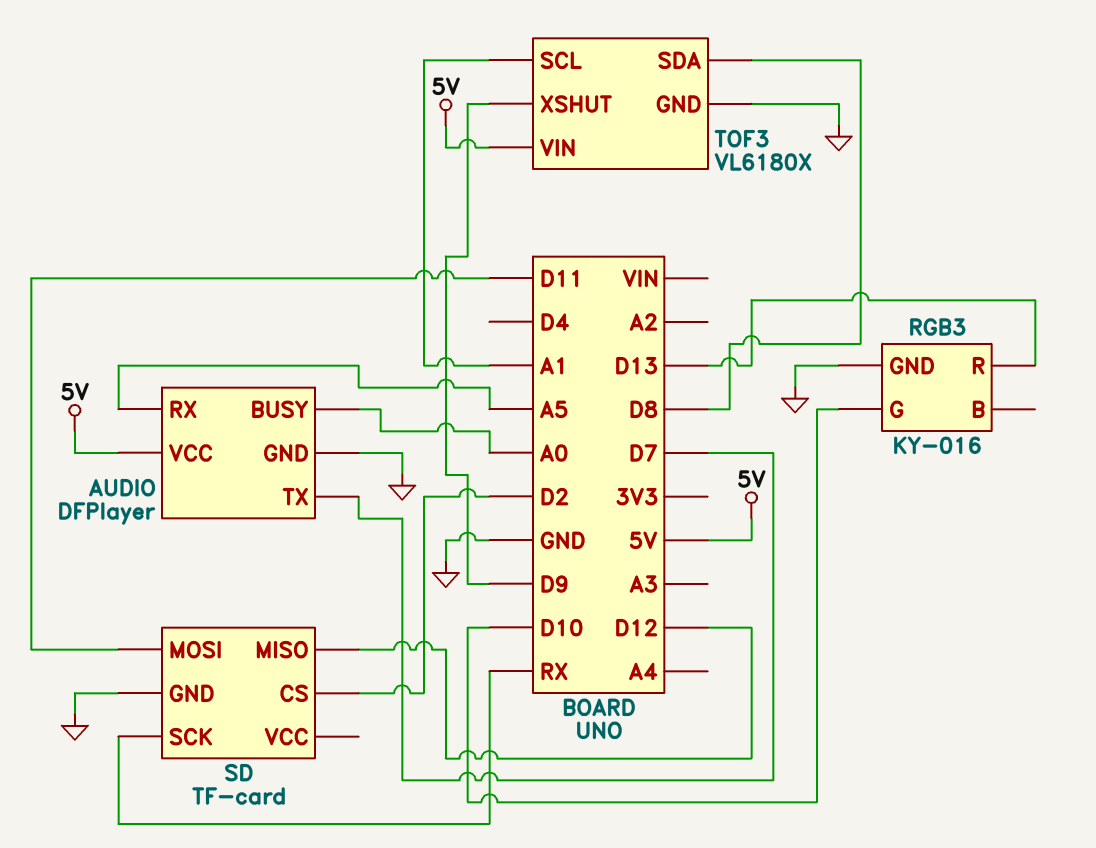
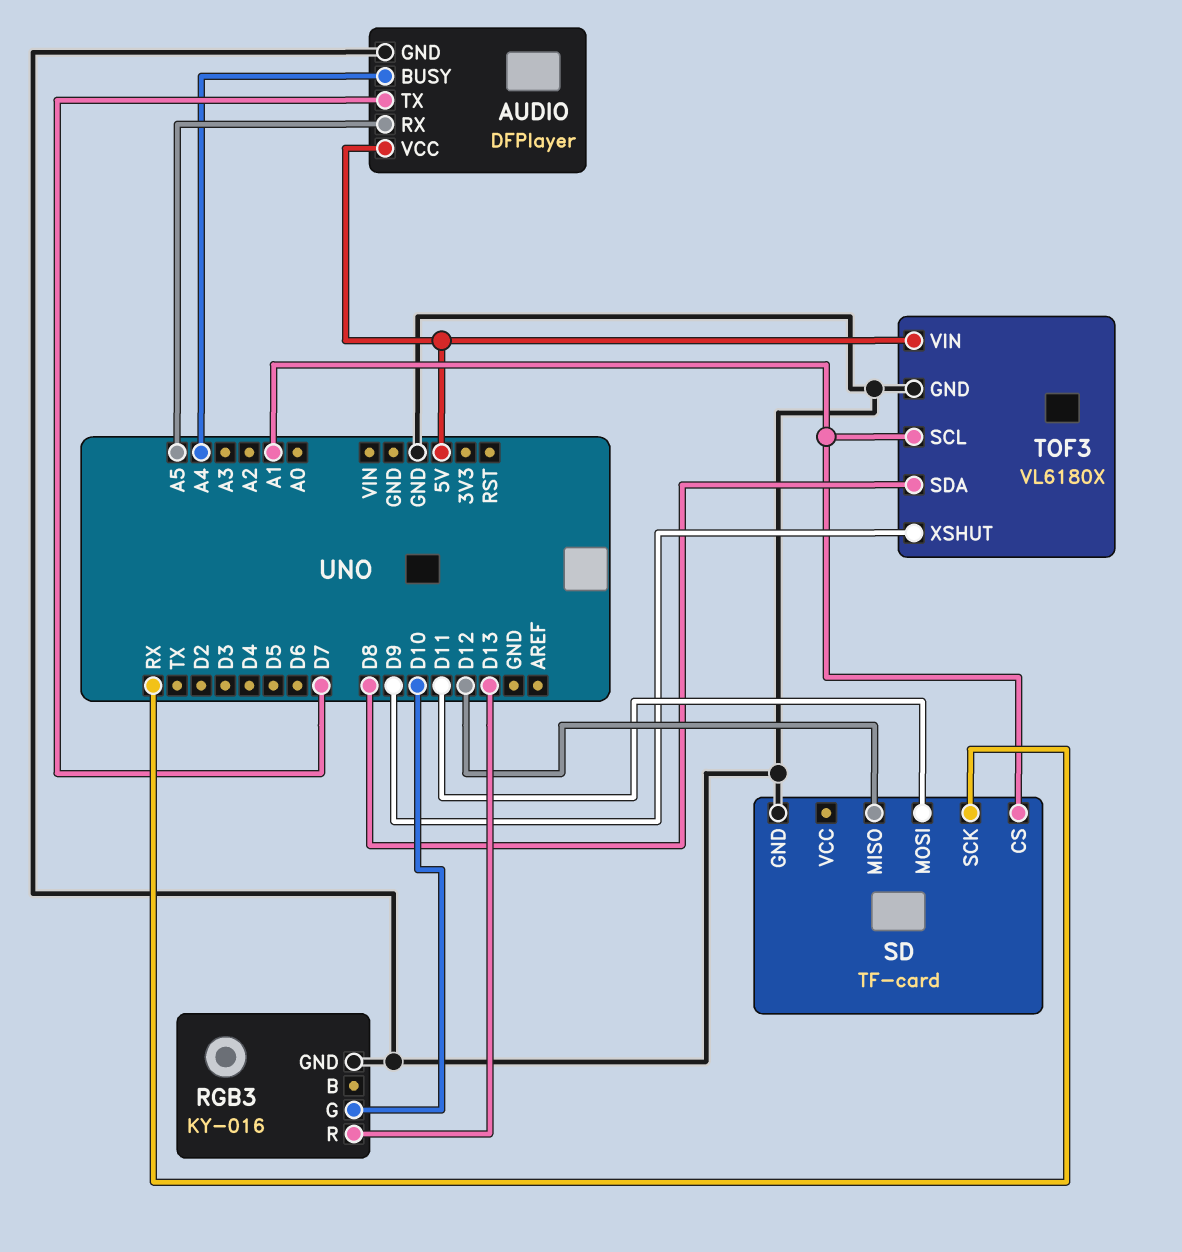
AUDIO pin BUSY: A0 -> A4
SD pin CS: D2 -> A1

